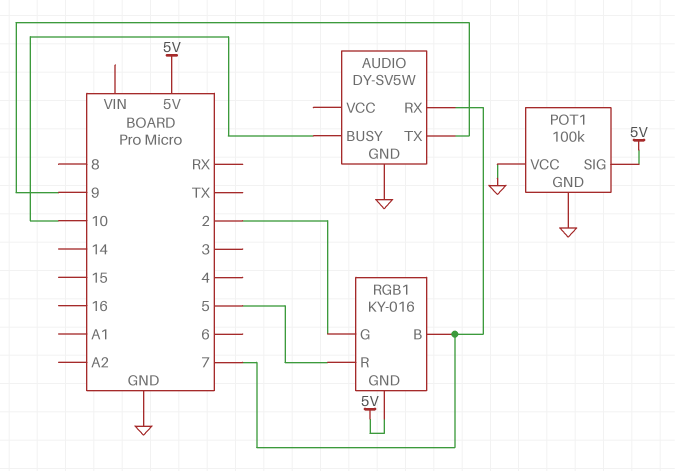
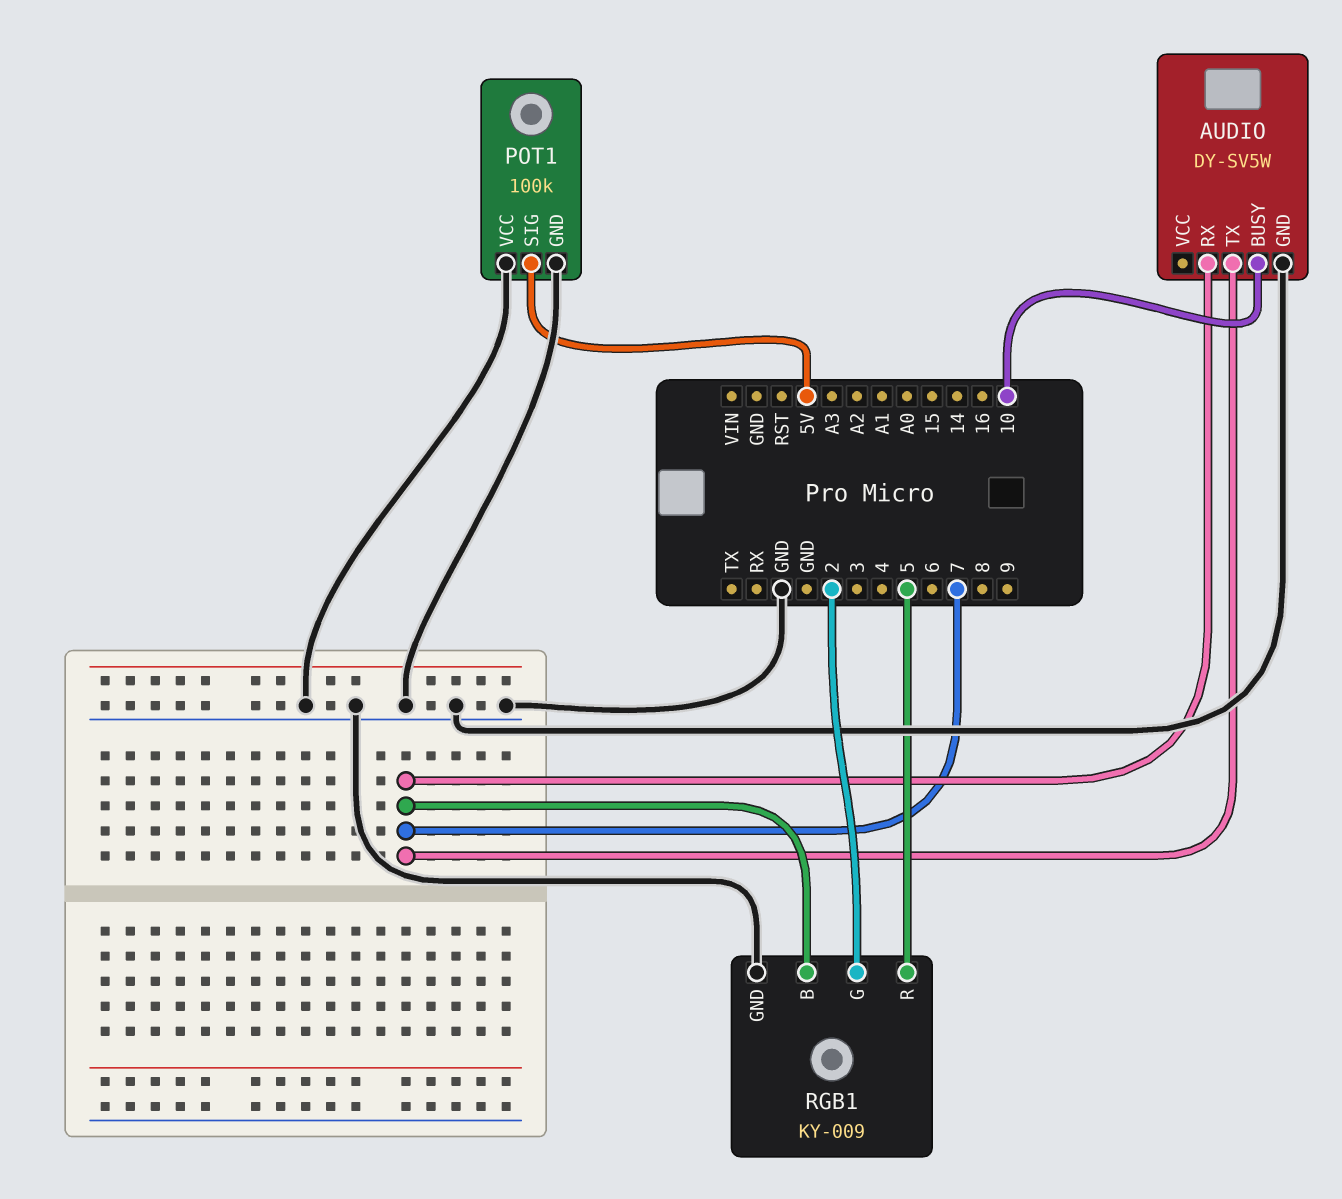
AUDIO pin TX: 9 -> 7
RGB1: KY-016 -> KY-009
RGB1 pin GND: 5V -> GND

